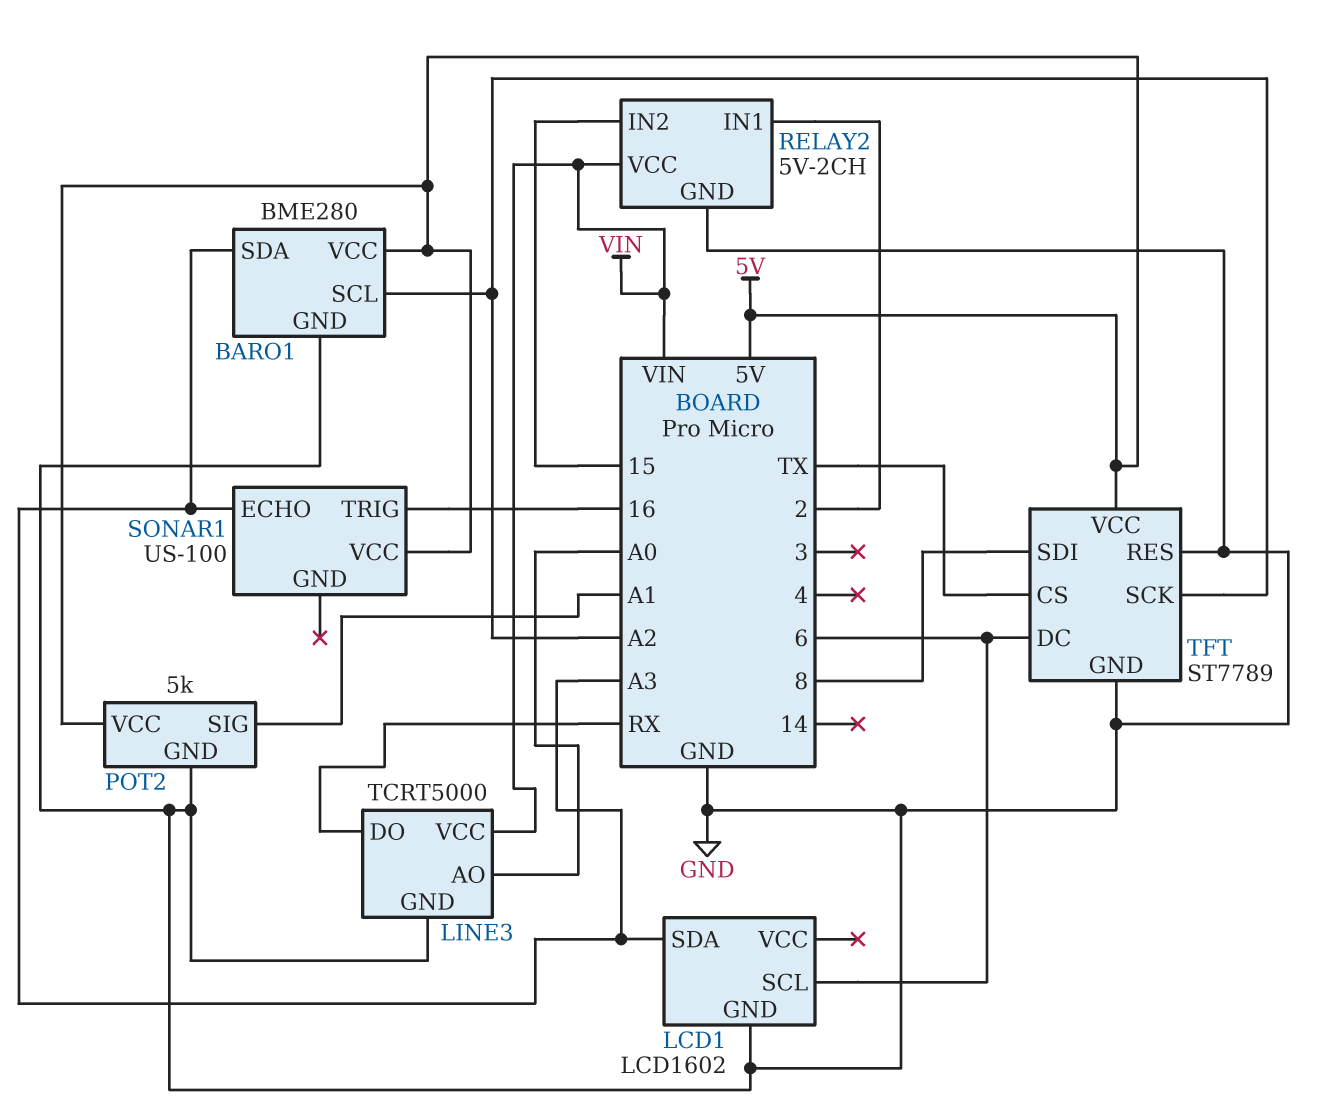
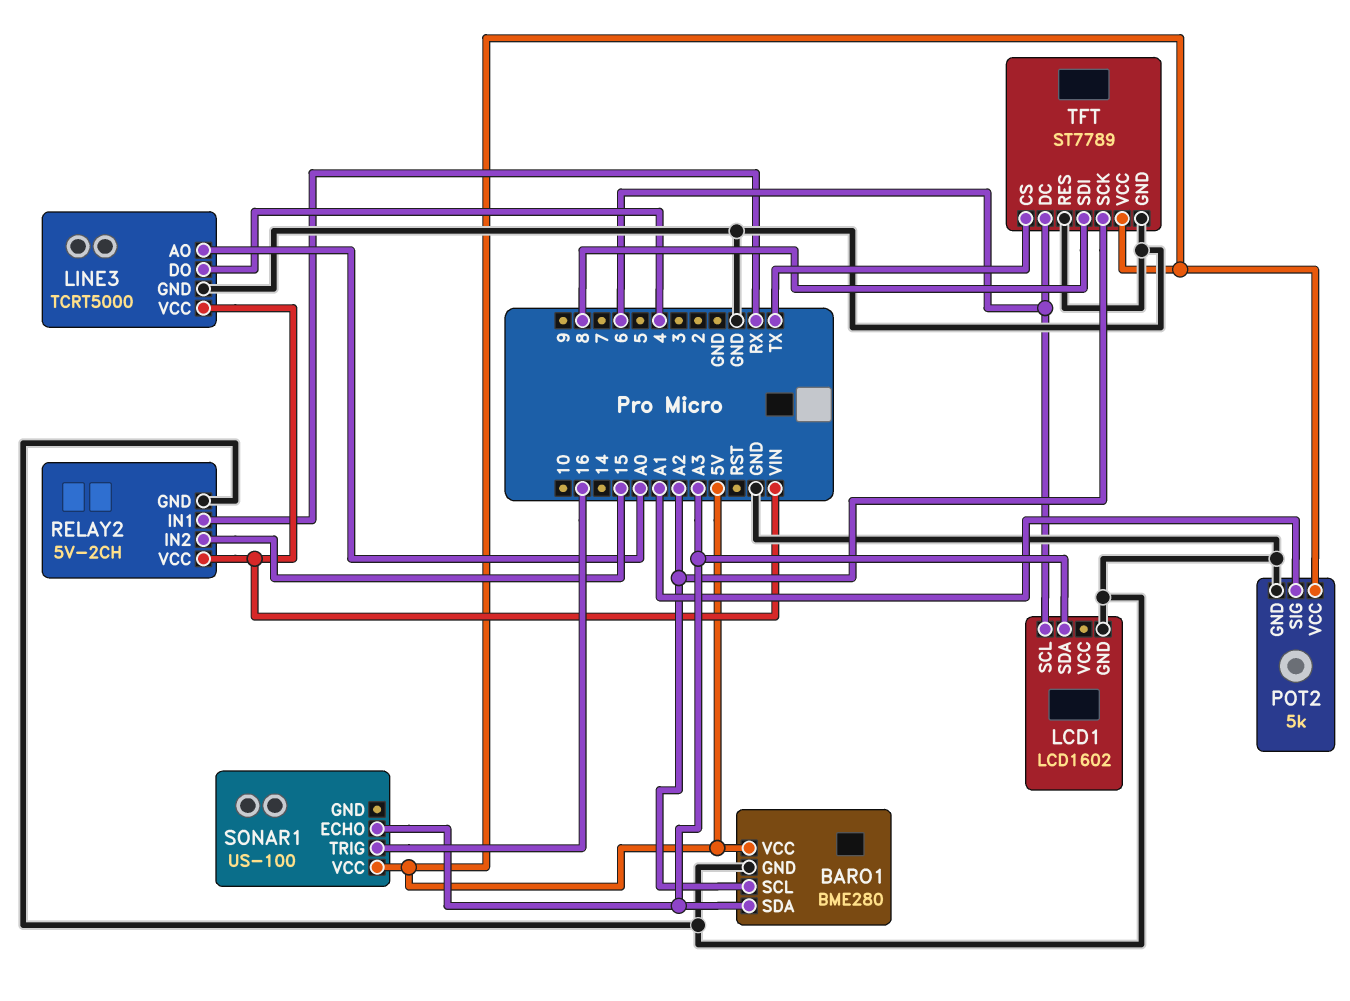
LINE3 pin DO: RX -> 4
RELAY2 pin IN1: 2 -> RX

